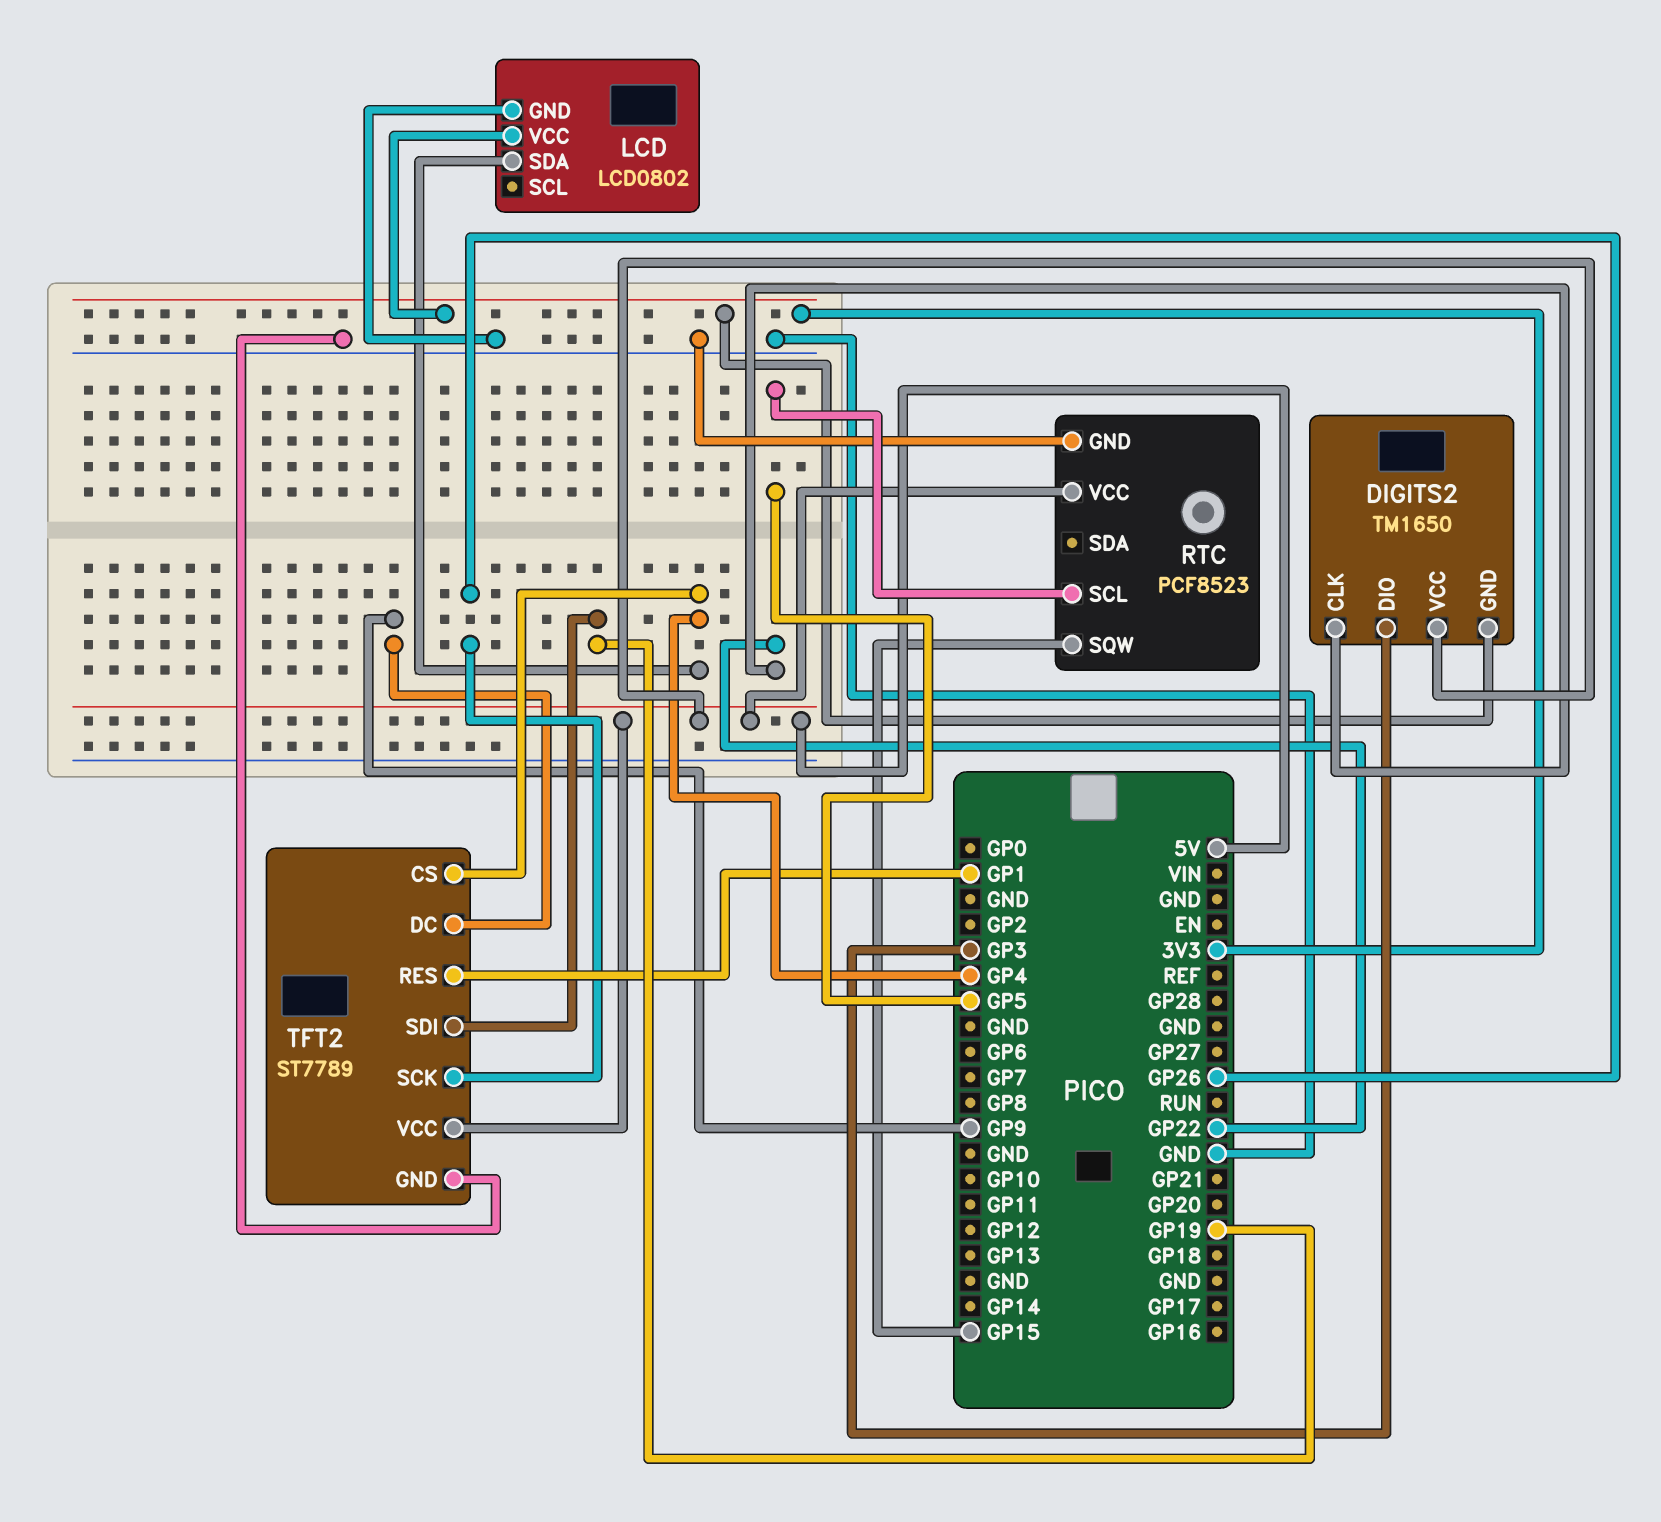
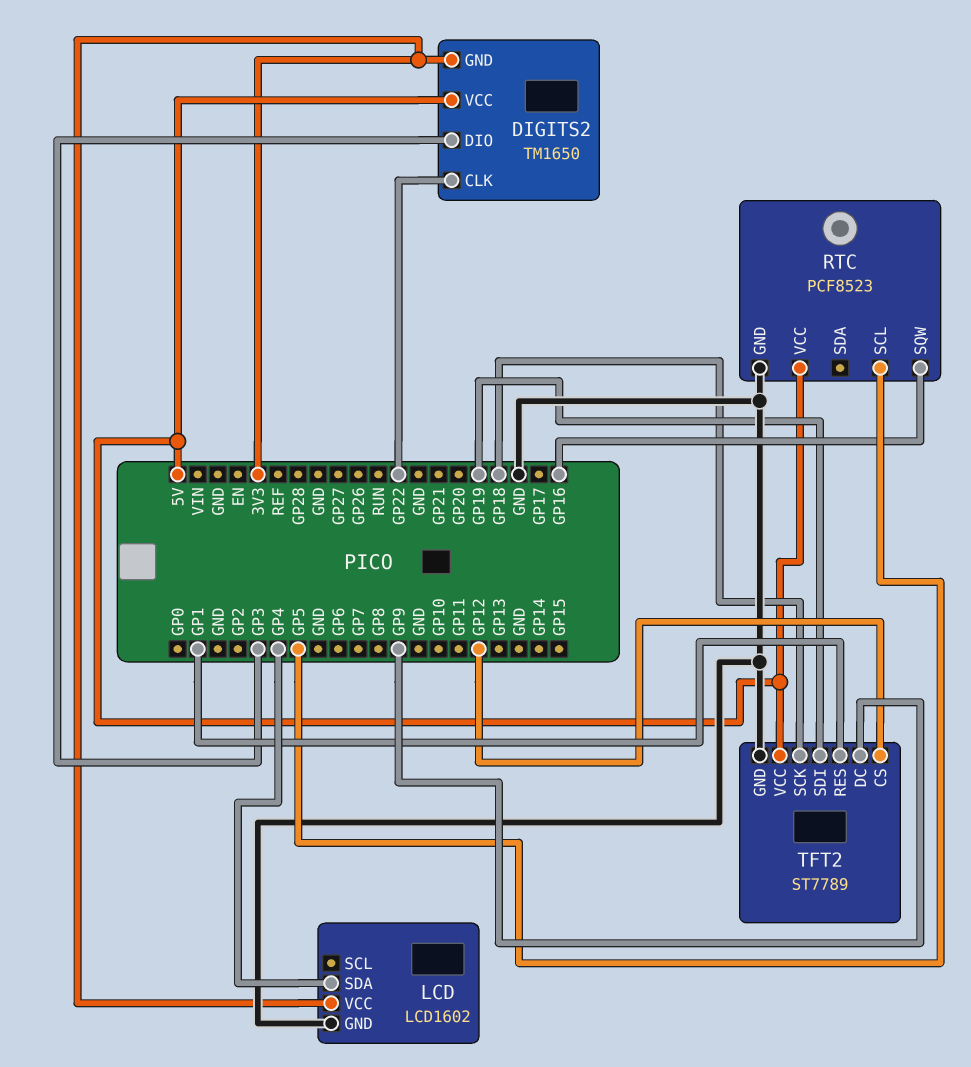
LCD: LCD0802 -> LCD1602
RTC pin SQW: GP15 -> GP16
TFT2 pin CS: GP4 -> GP12
TFT2 pin SCK: GP26 -> GP18

